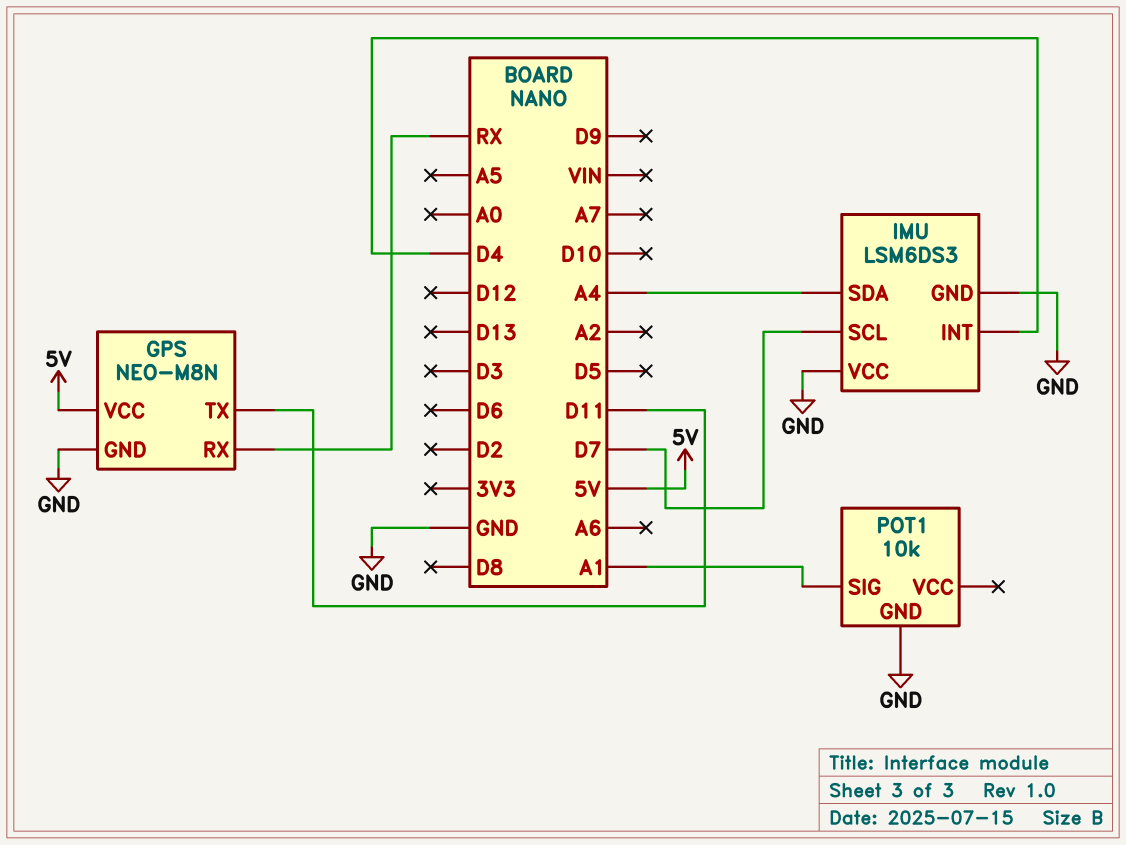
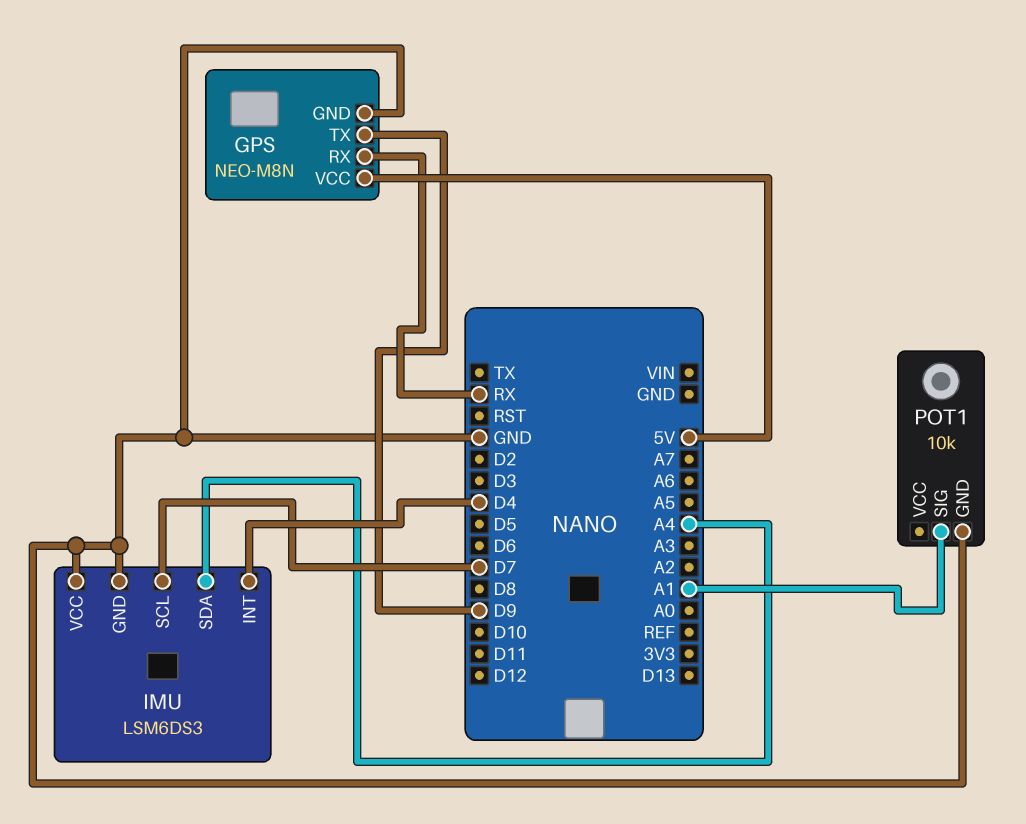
GPS pin TX: D11 -> D9

